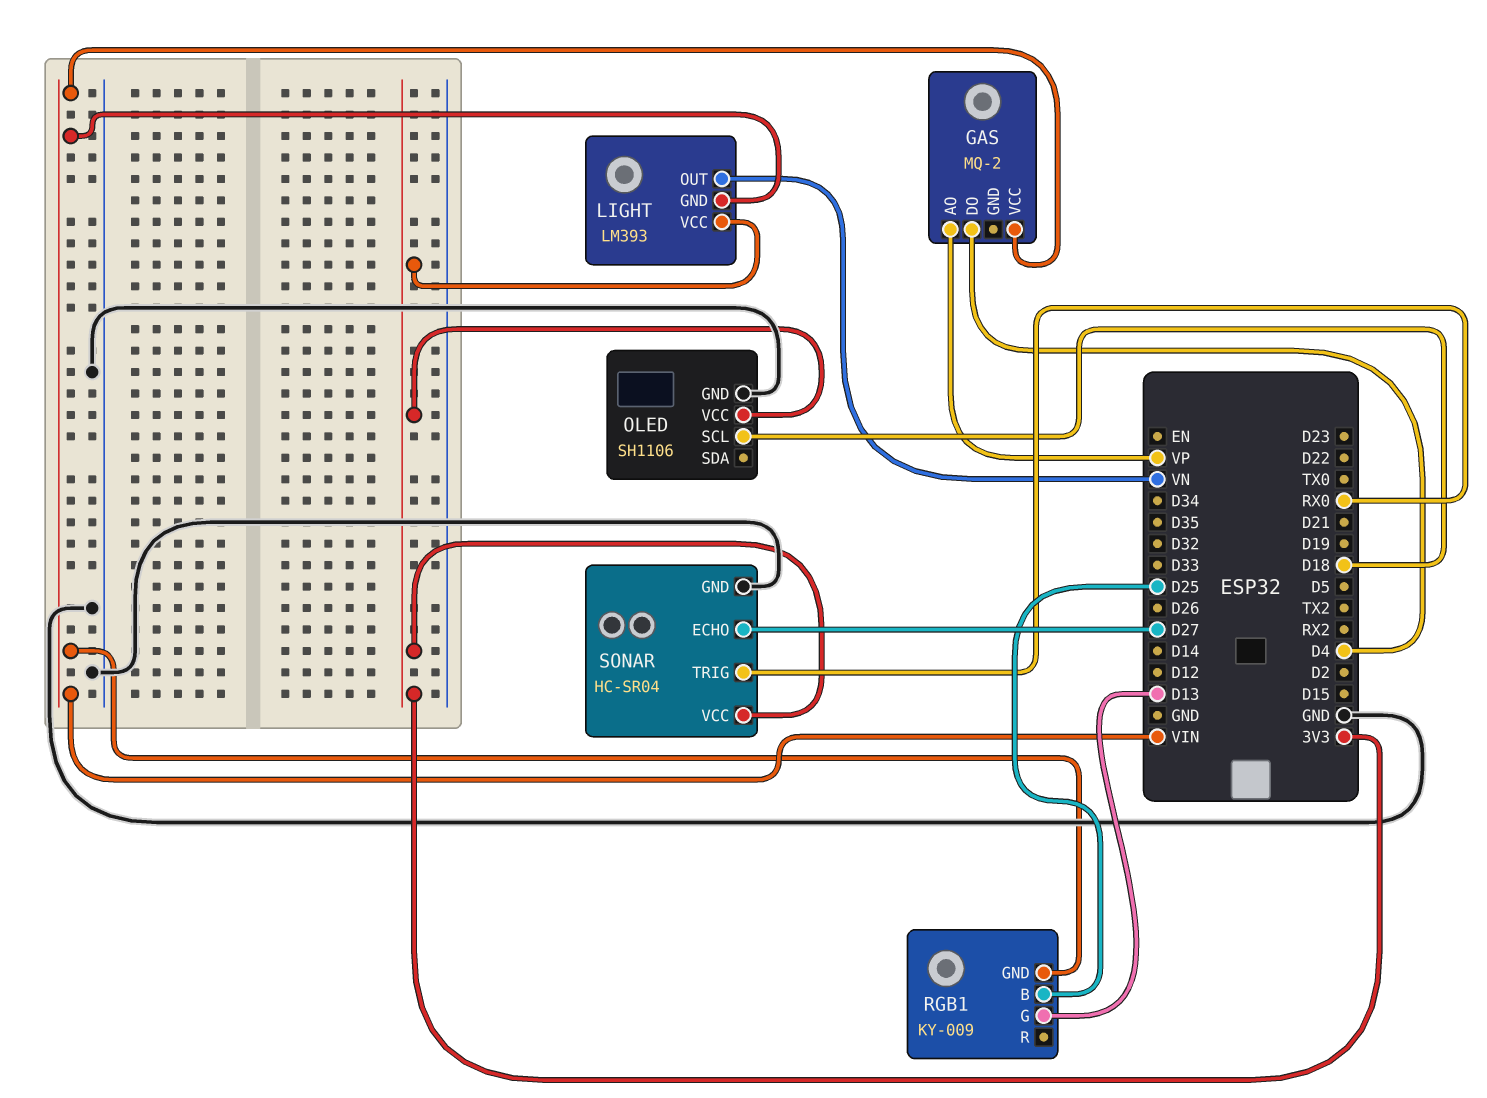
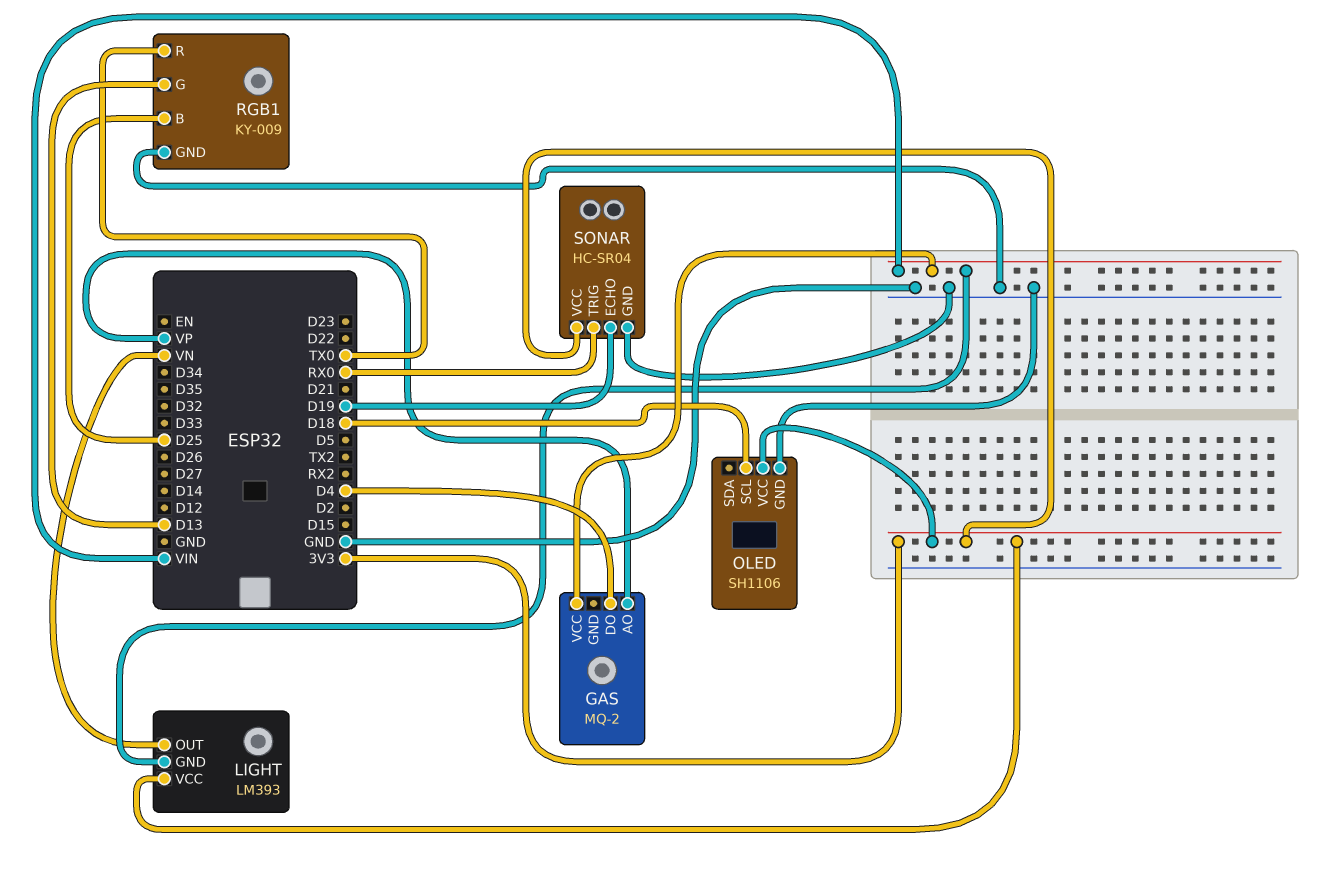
RGB1 pin GND: VIN -> GND
RGB1 pin R: none -> TX0
SONAR pin ECHO: D27 -> D19

